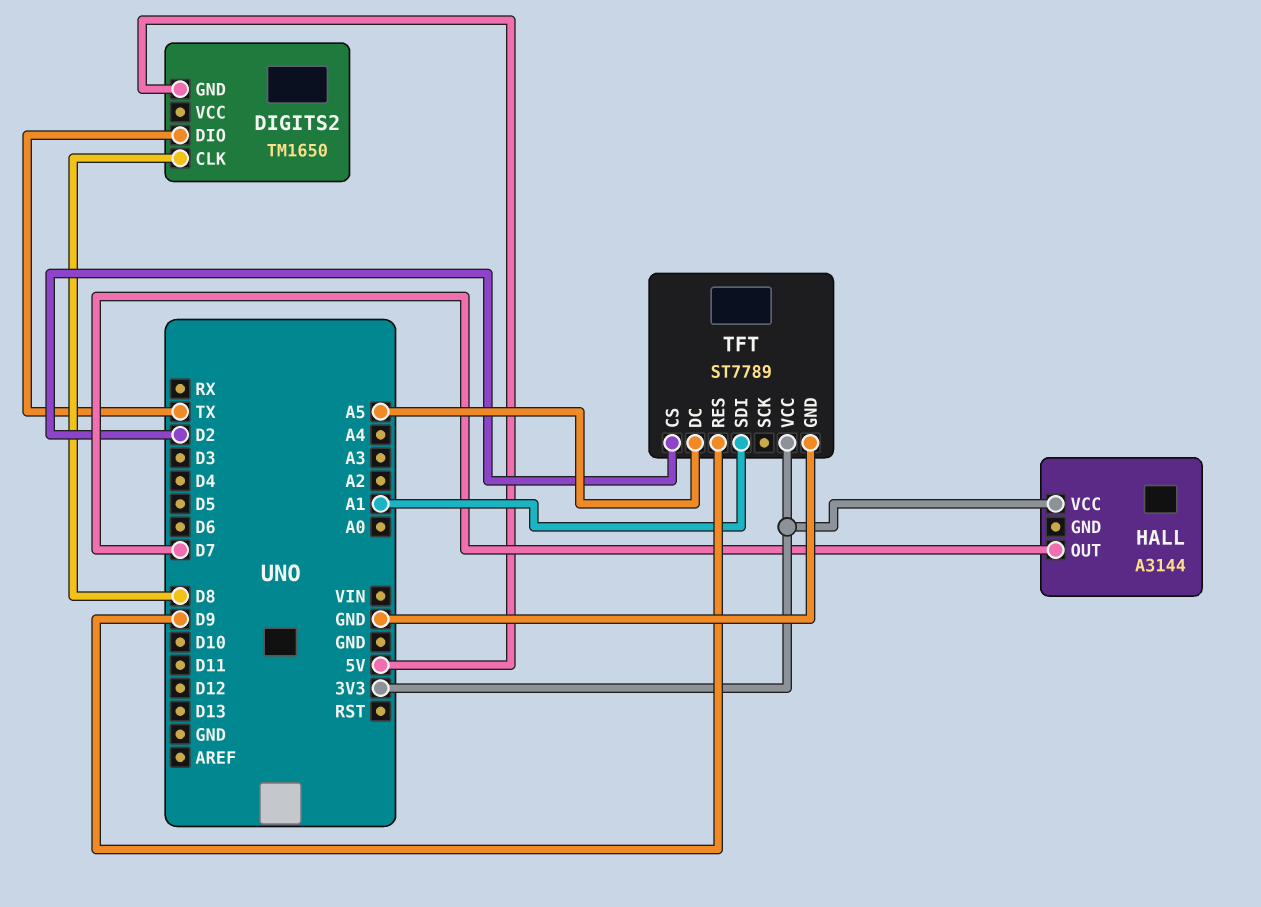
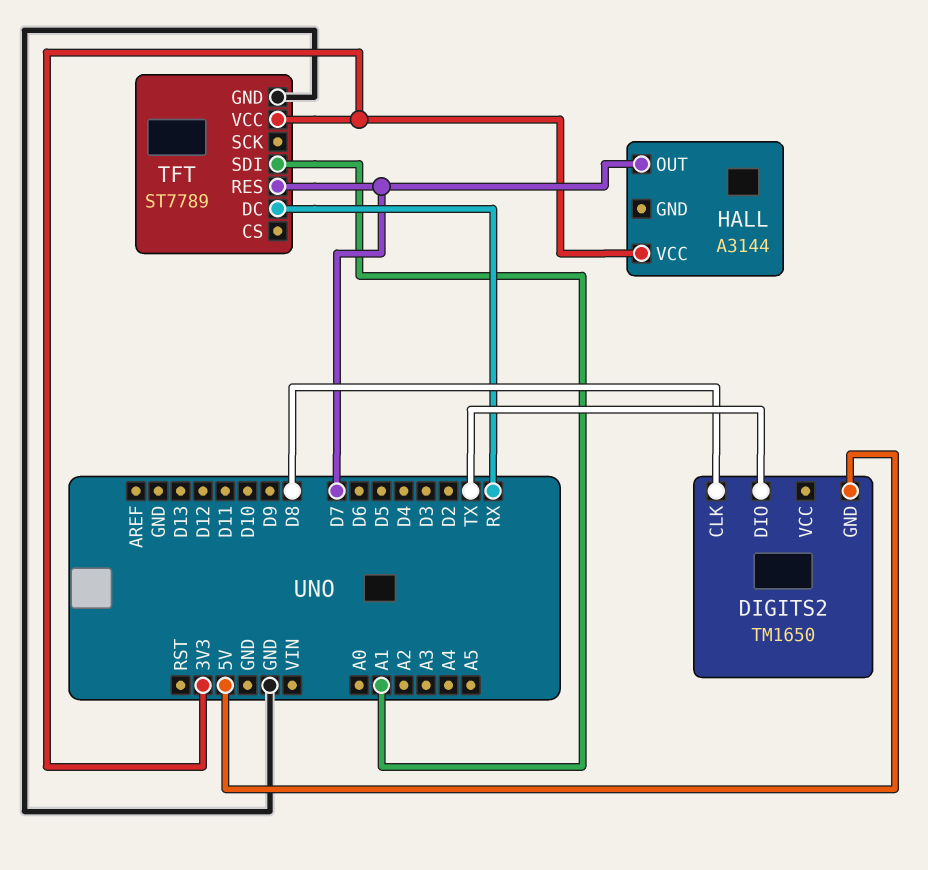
TFT pin CS: D2 -> none
TFT pin DC: A5 -> RX
TFT pin RES: D9 -> D7

